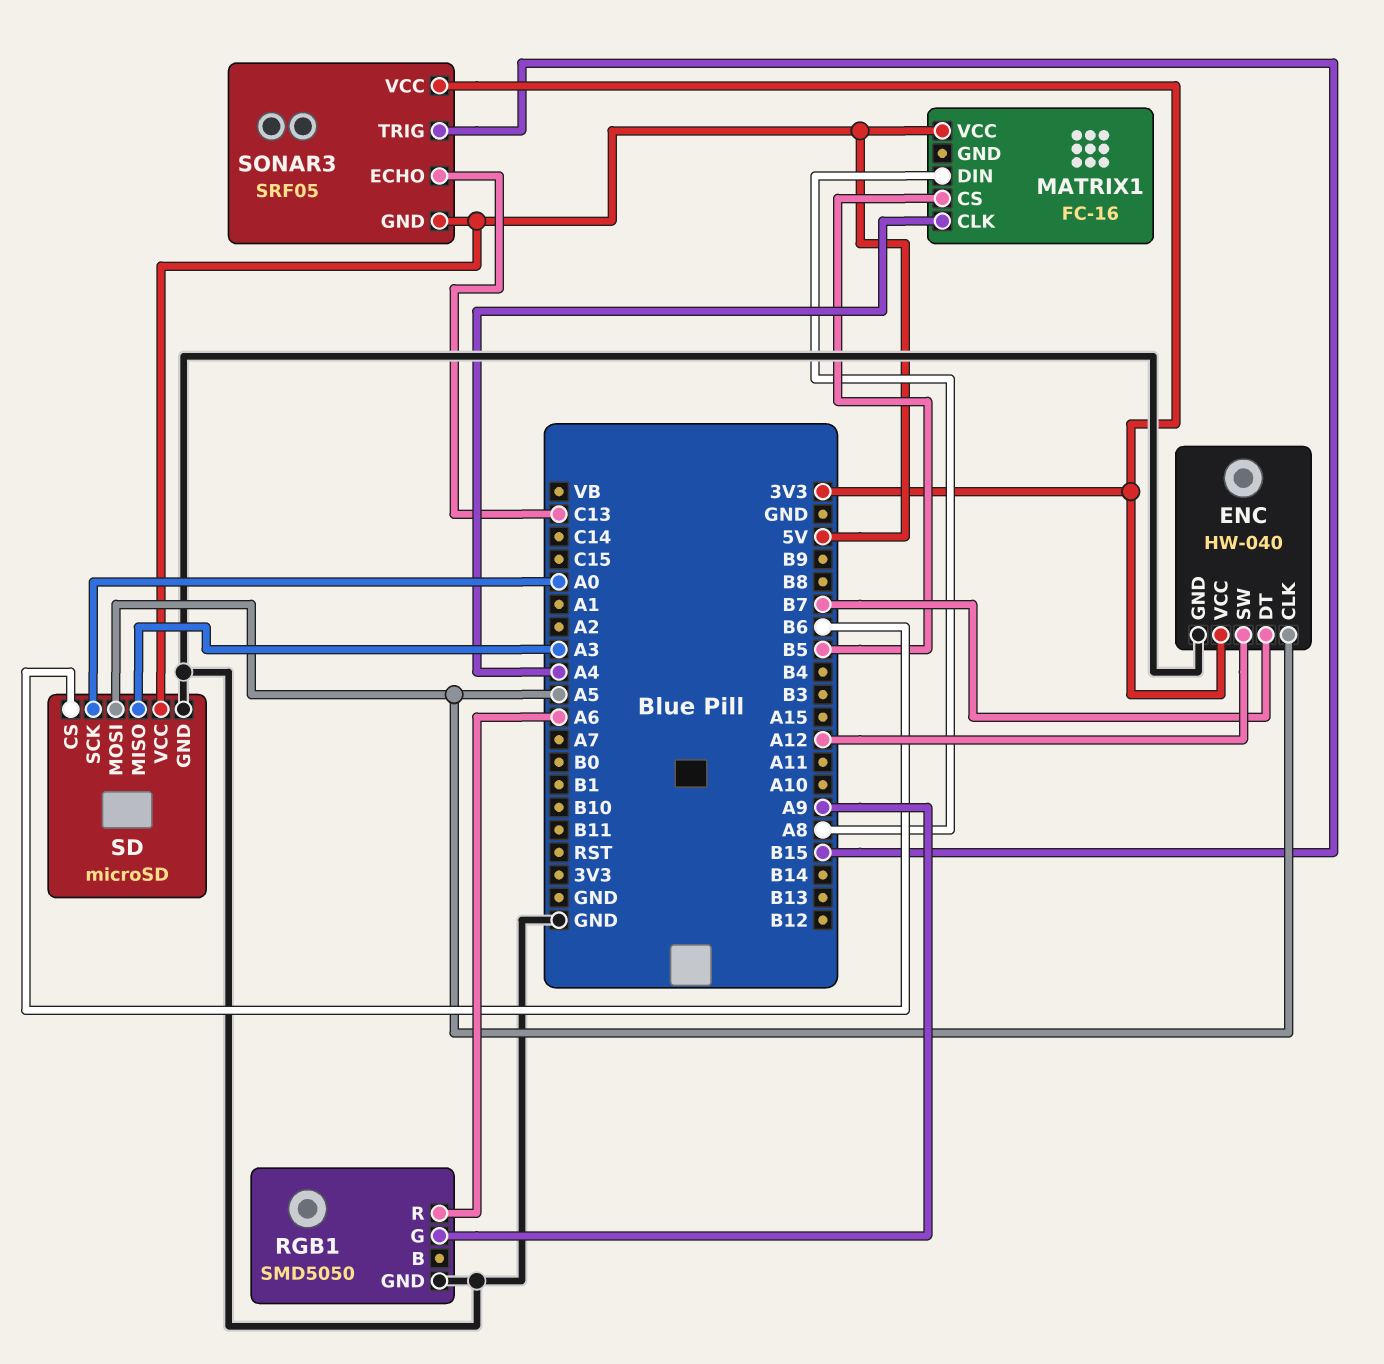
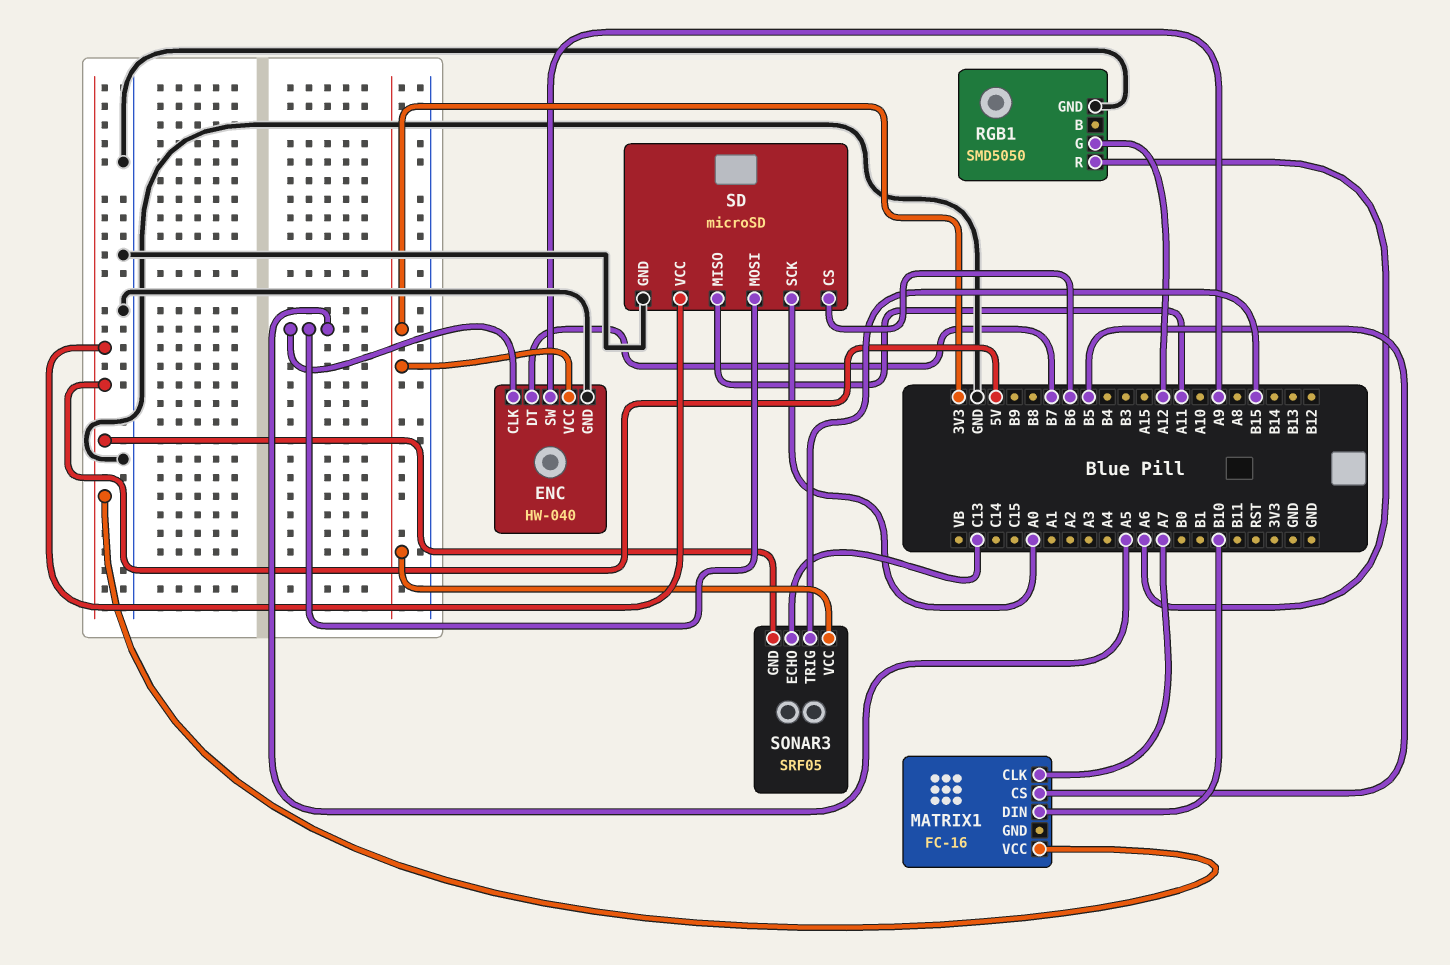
ENC pin SW: A12 -> A9
MATRIX1 pin CLK: A4 -> A7
MATRIX1 pin DIN: A8 -> B10
RGB1 pin G: A9 -> A12
SD pin MISO: A3 -> A11

